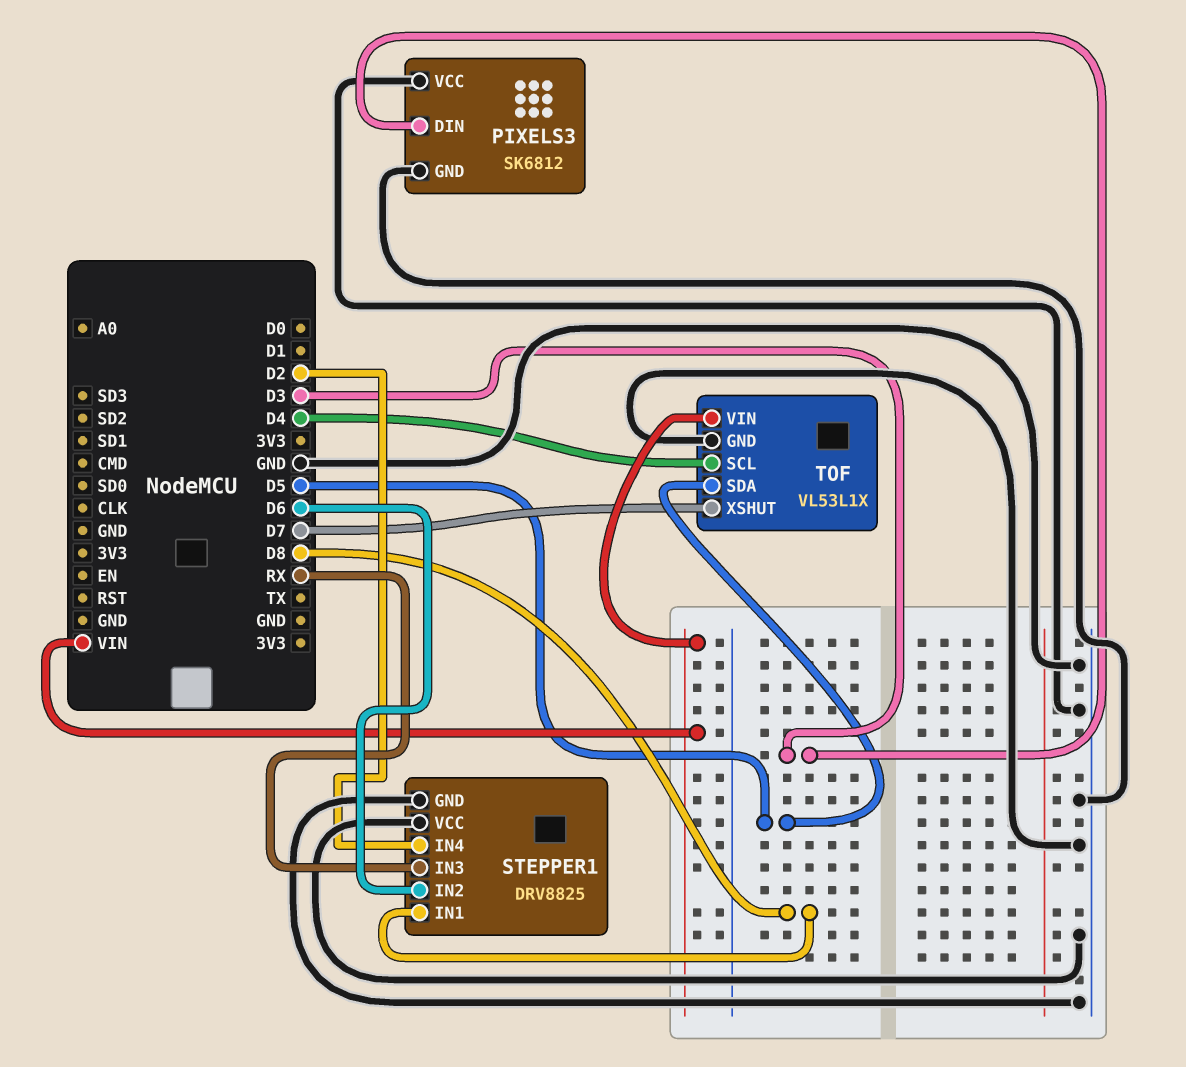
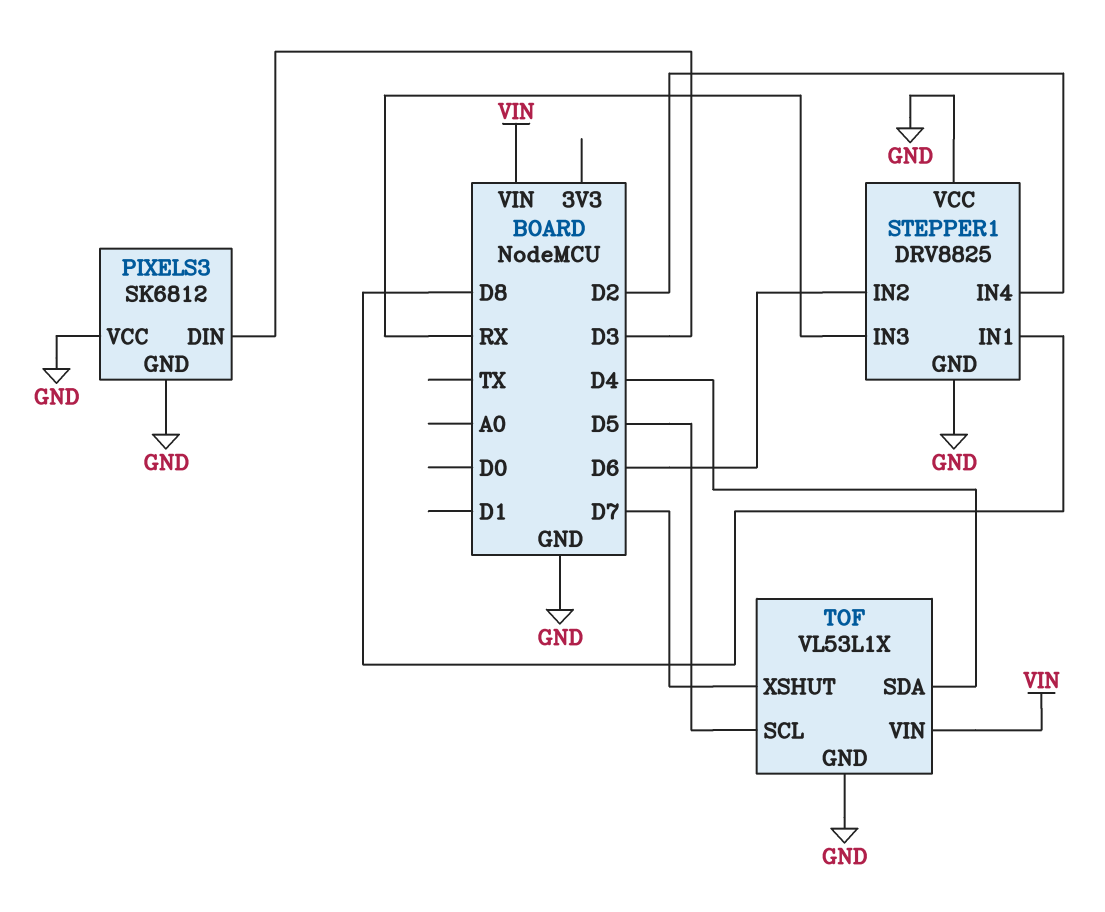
TOF pin SCL: D4 -> D5
TOF pin SDA: D5 -> D4

